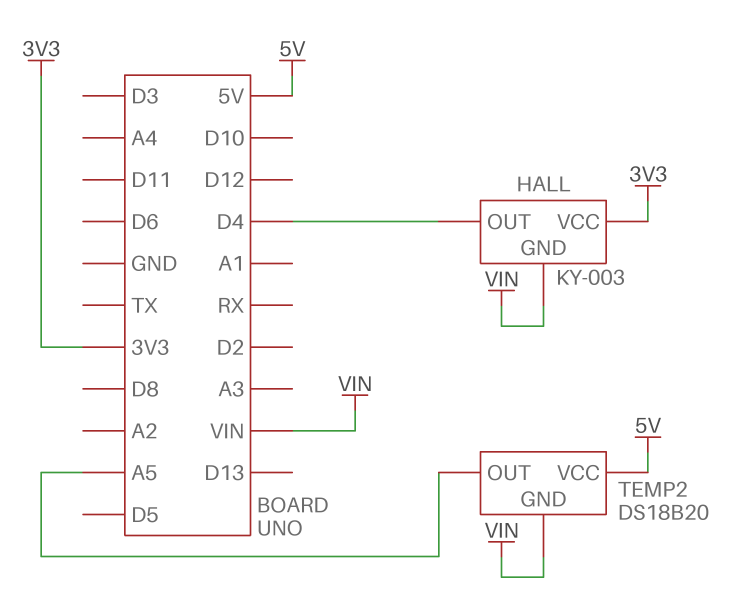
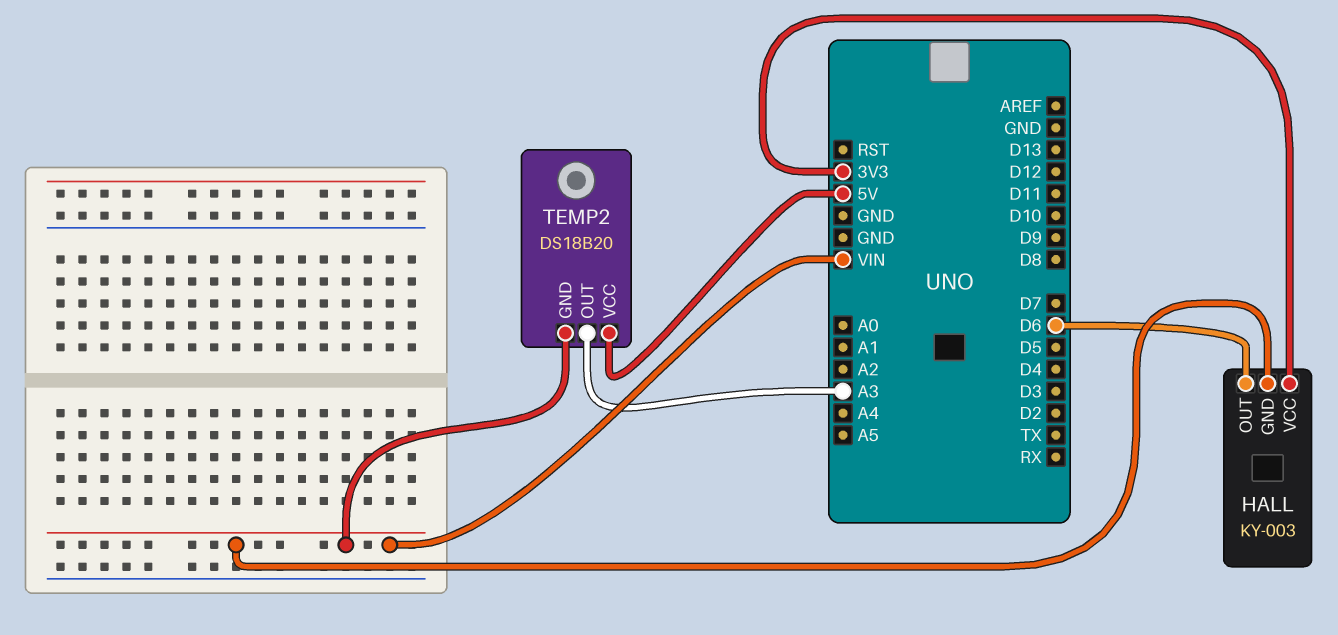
HALL pin OUT: D4 -> D6
TEMP2 pin OUT: A5 -> A3

